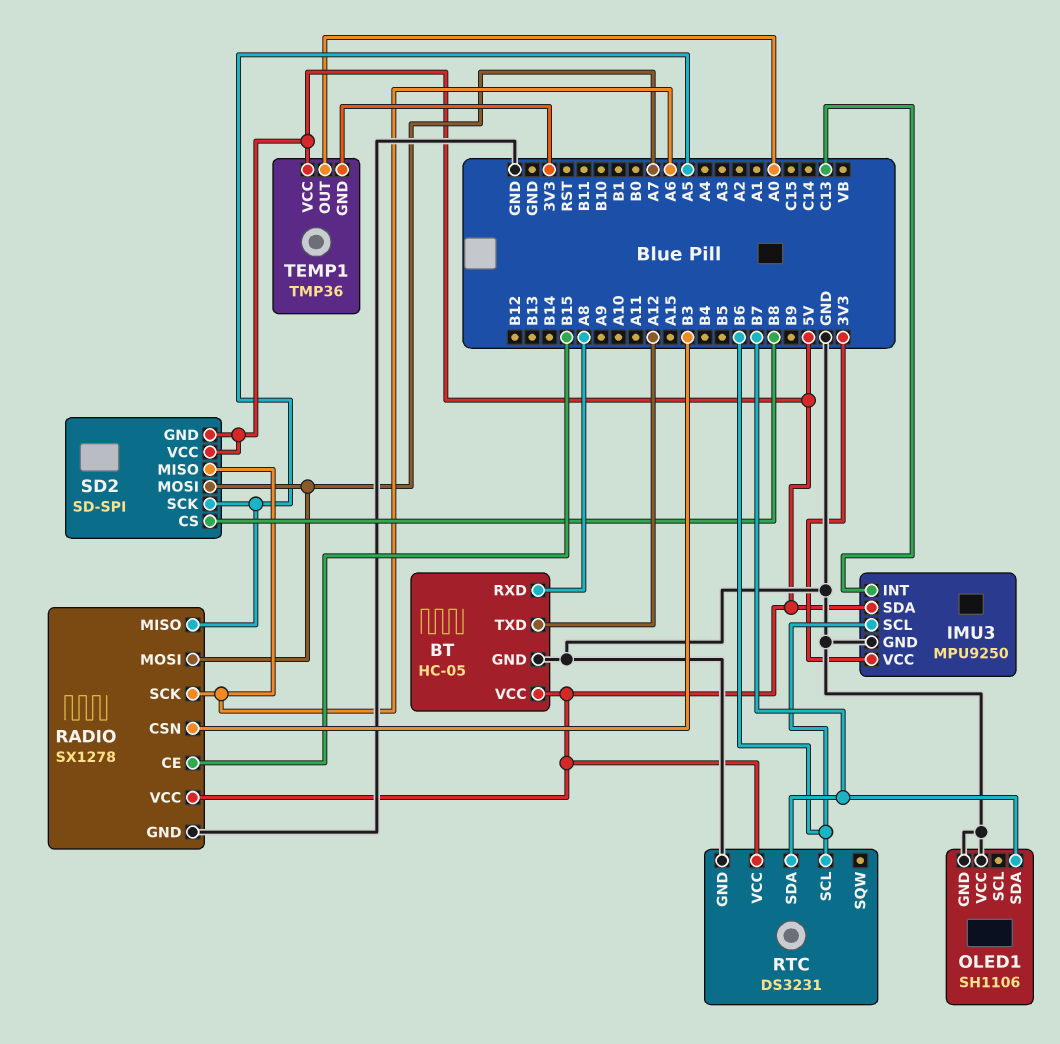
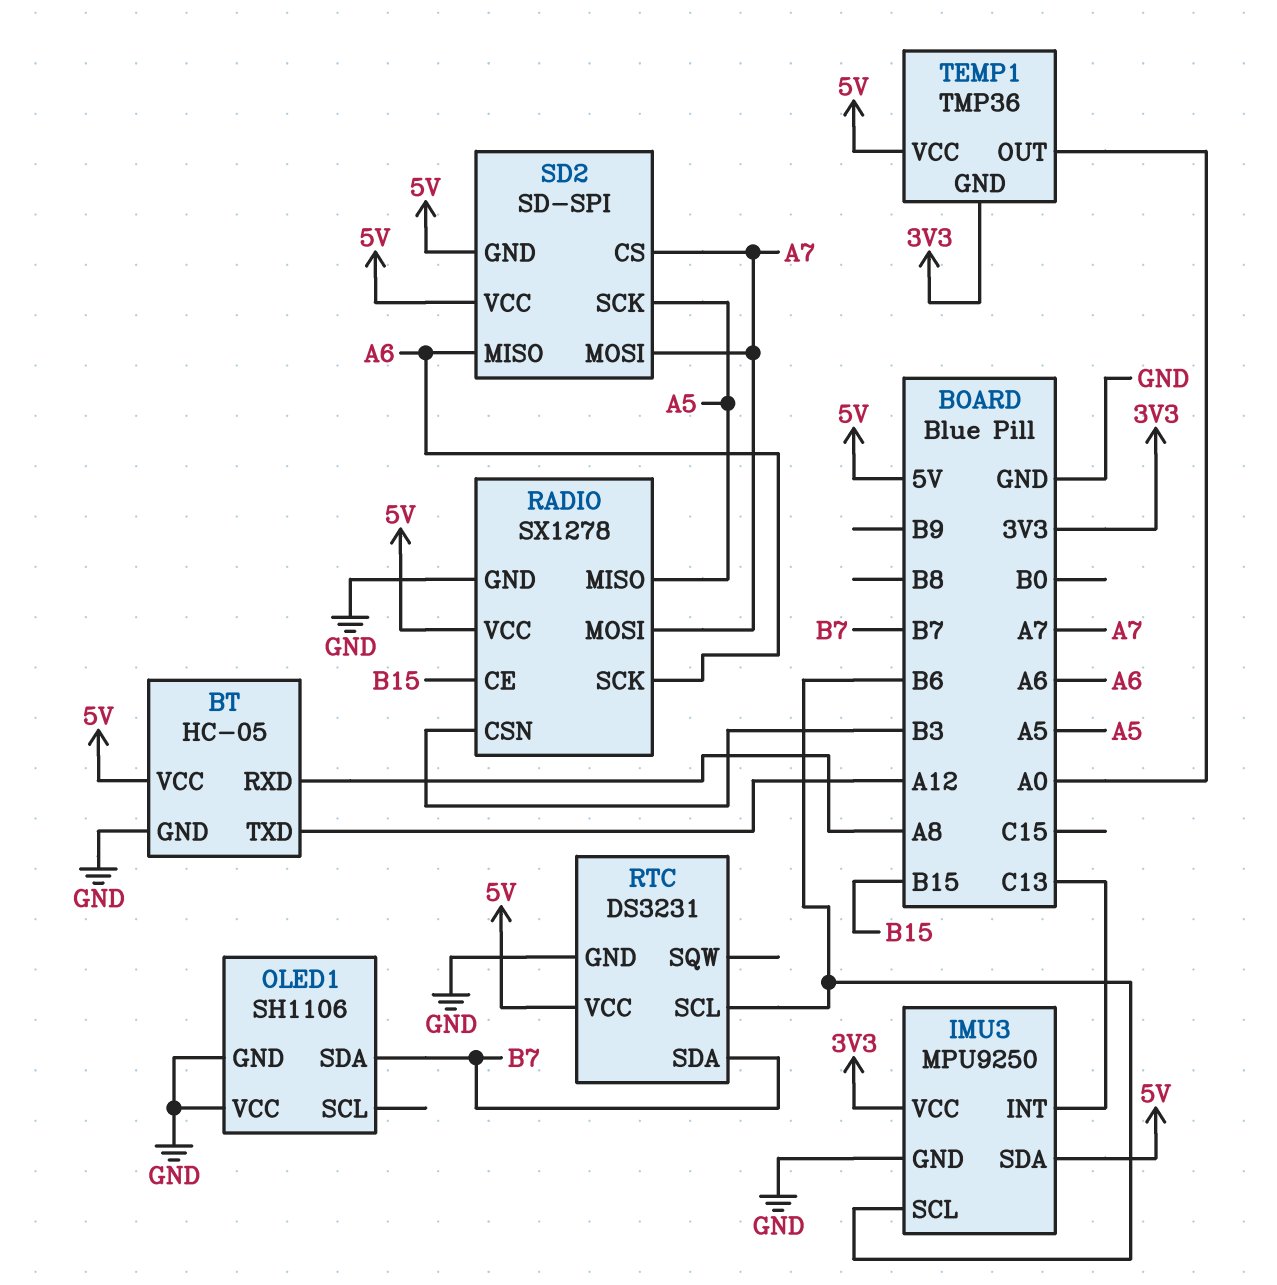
SD2 pin CS: B8 -> A7

